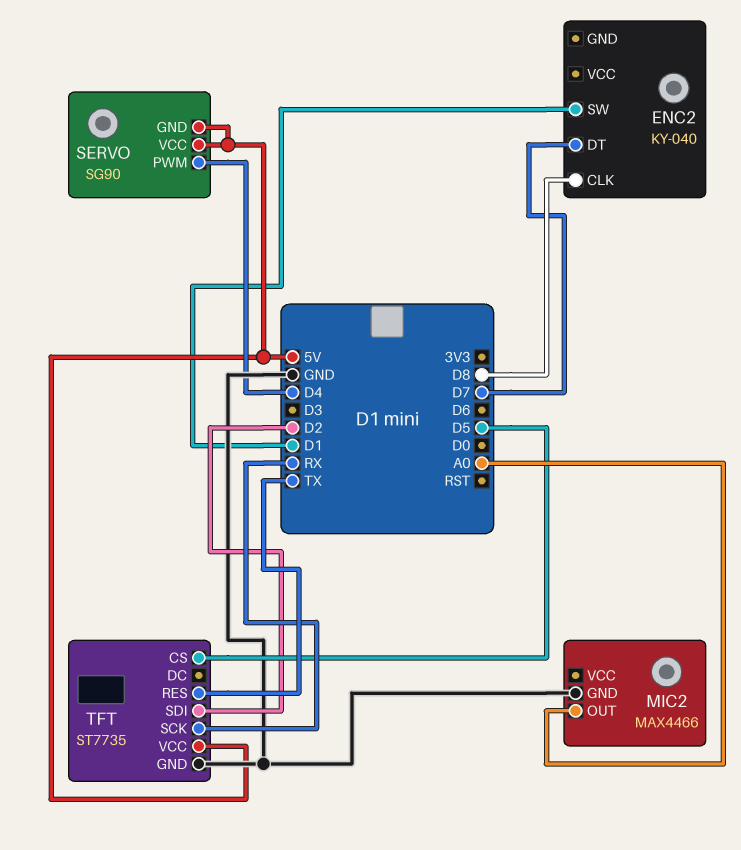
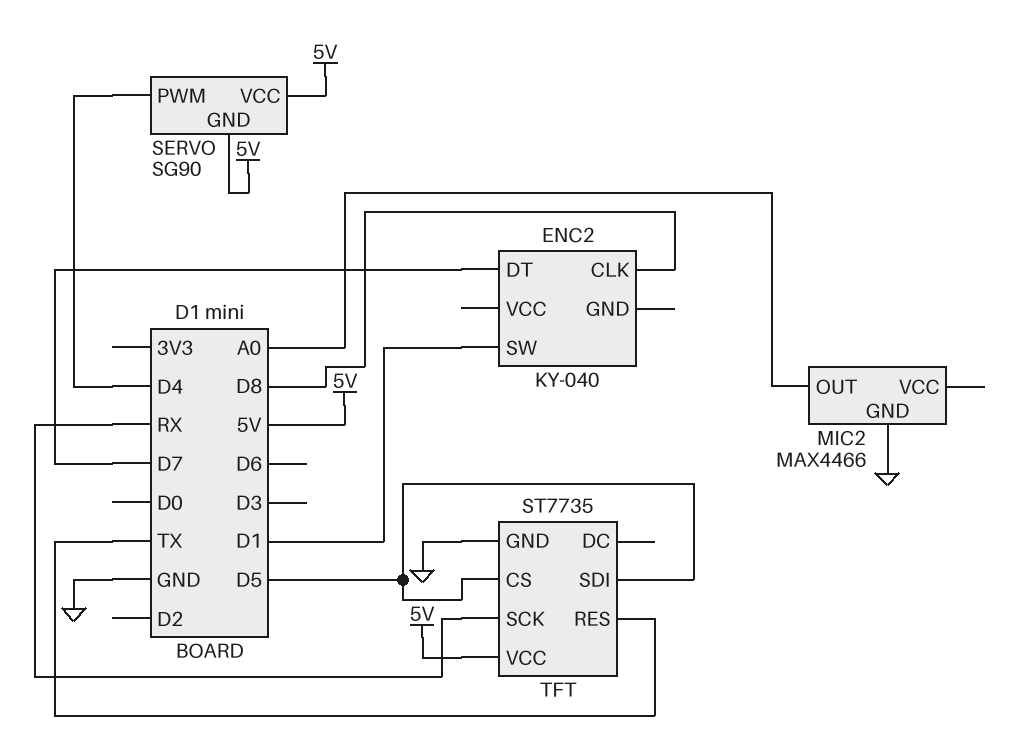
TFT pin SDI: D2 -> D5

